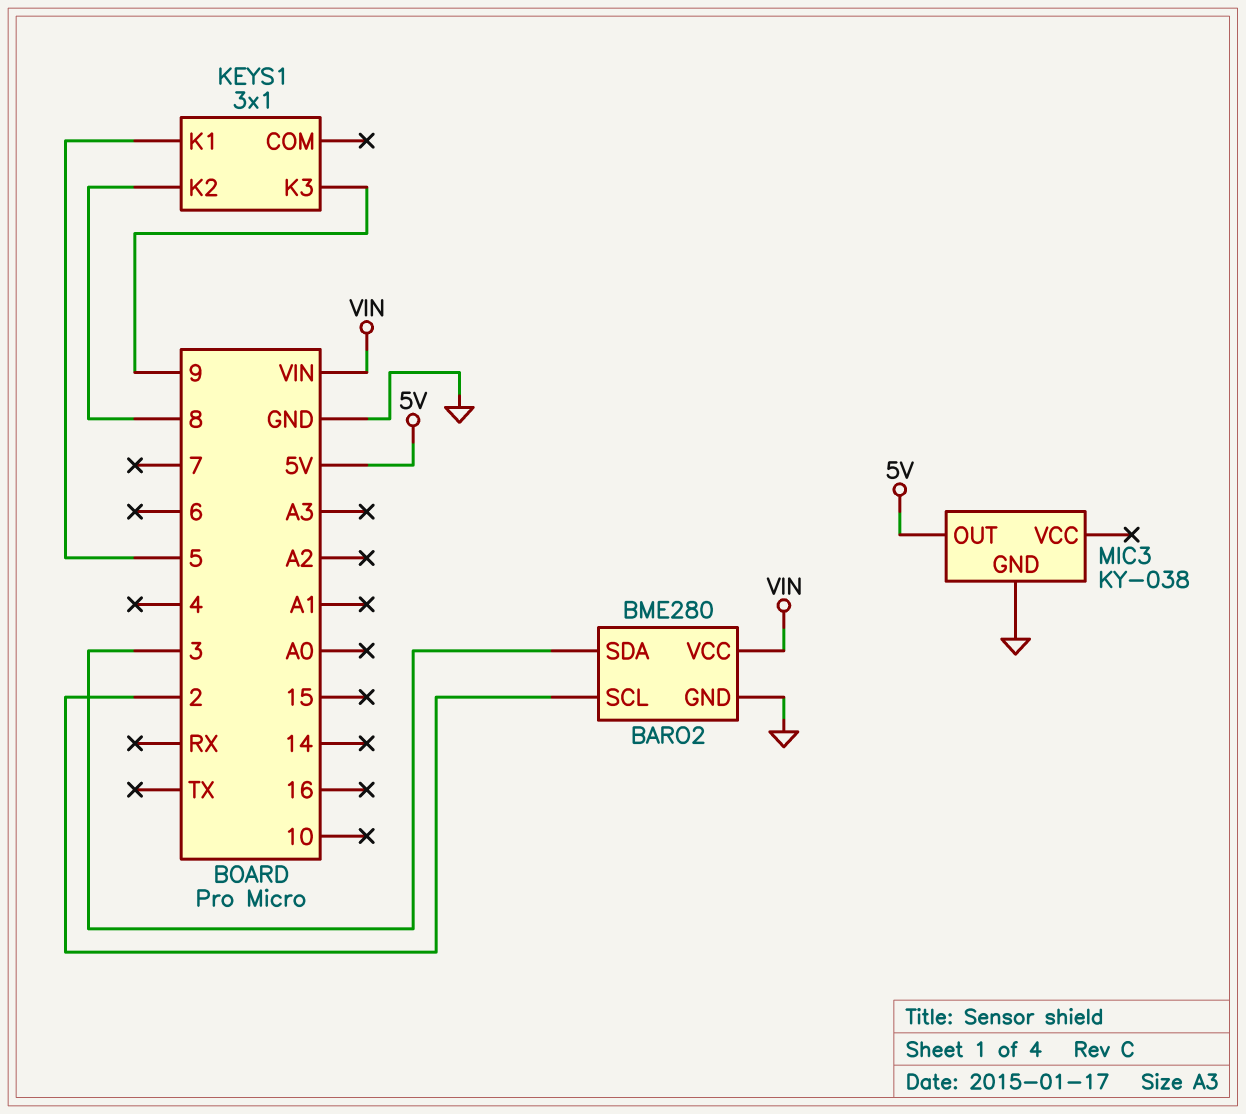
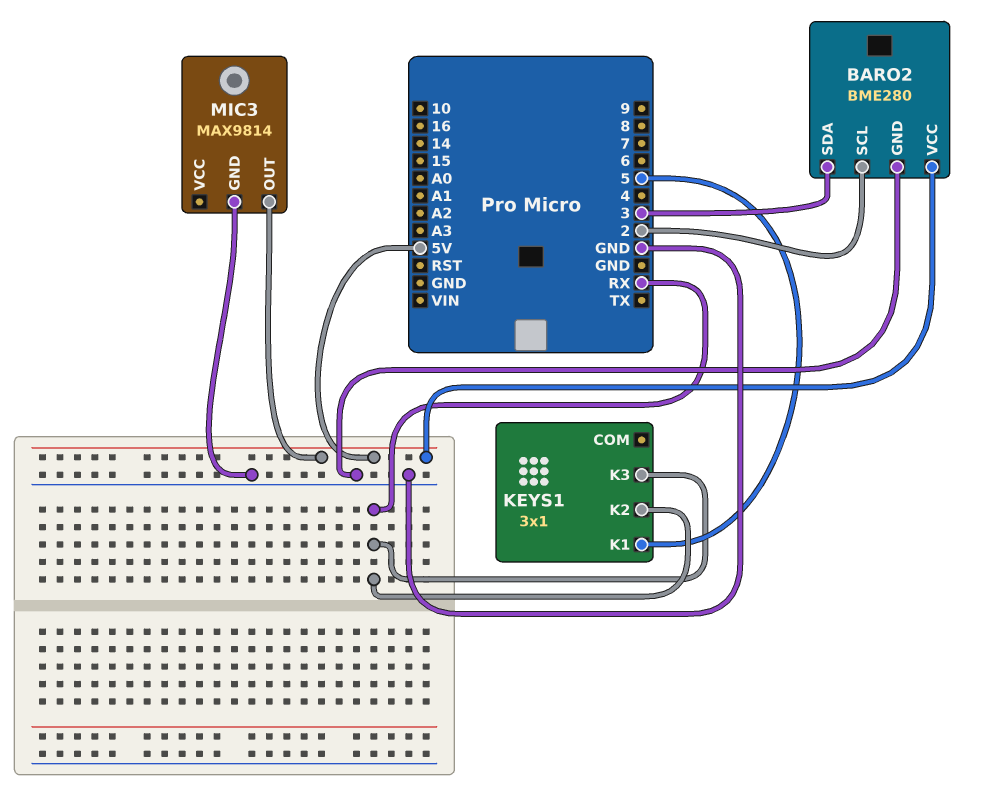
BARO2 pin VCC: VIN -> 5V
KEYS1 pin K2: 8 -> RX
KEYS1 pin K3: 9 -> RX
MIC3: KY-038 -> MAX9814

